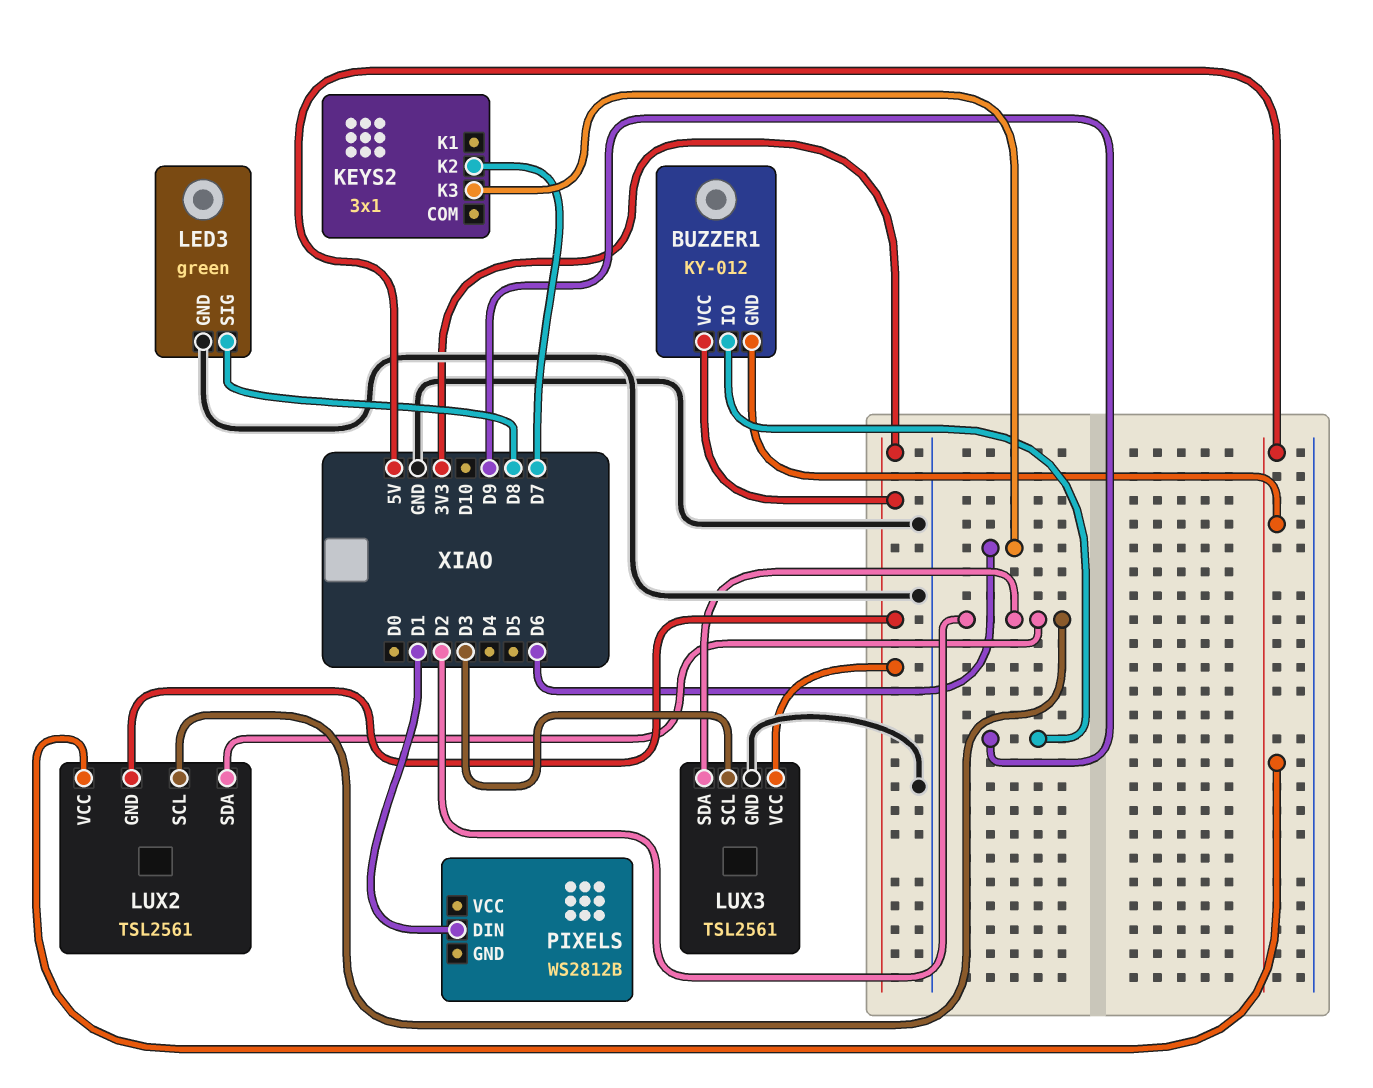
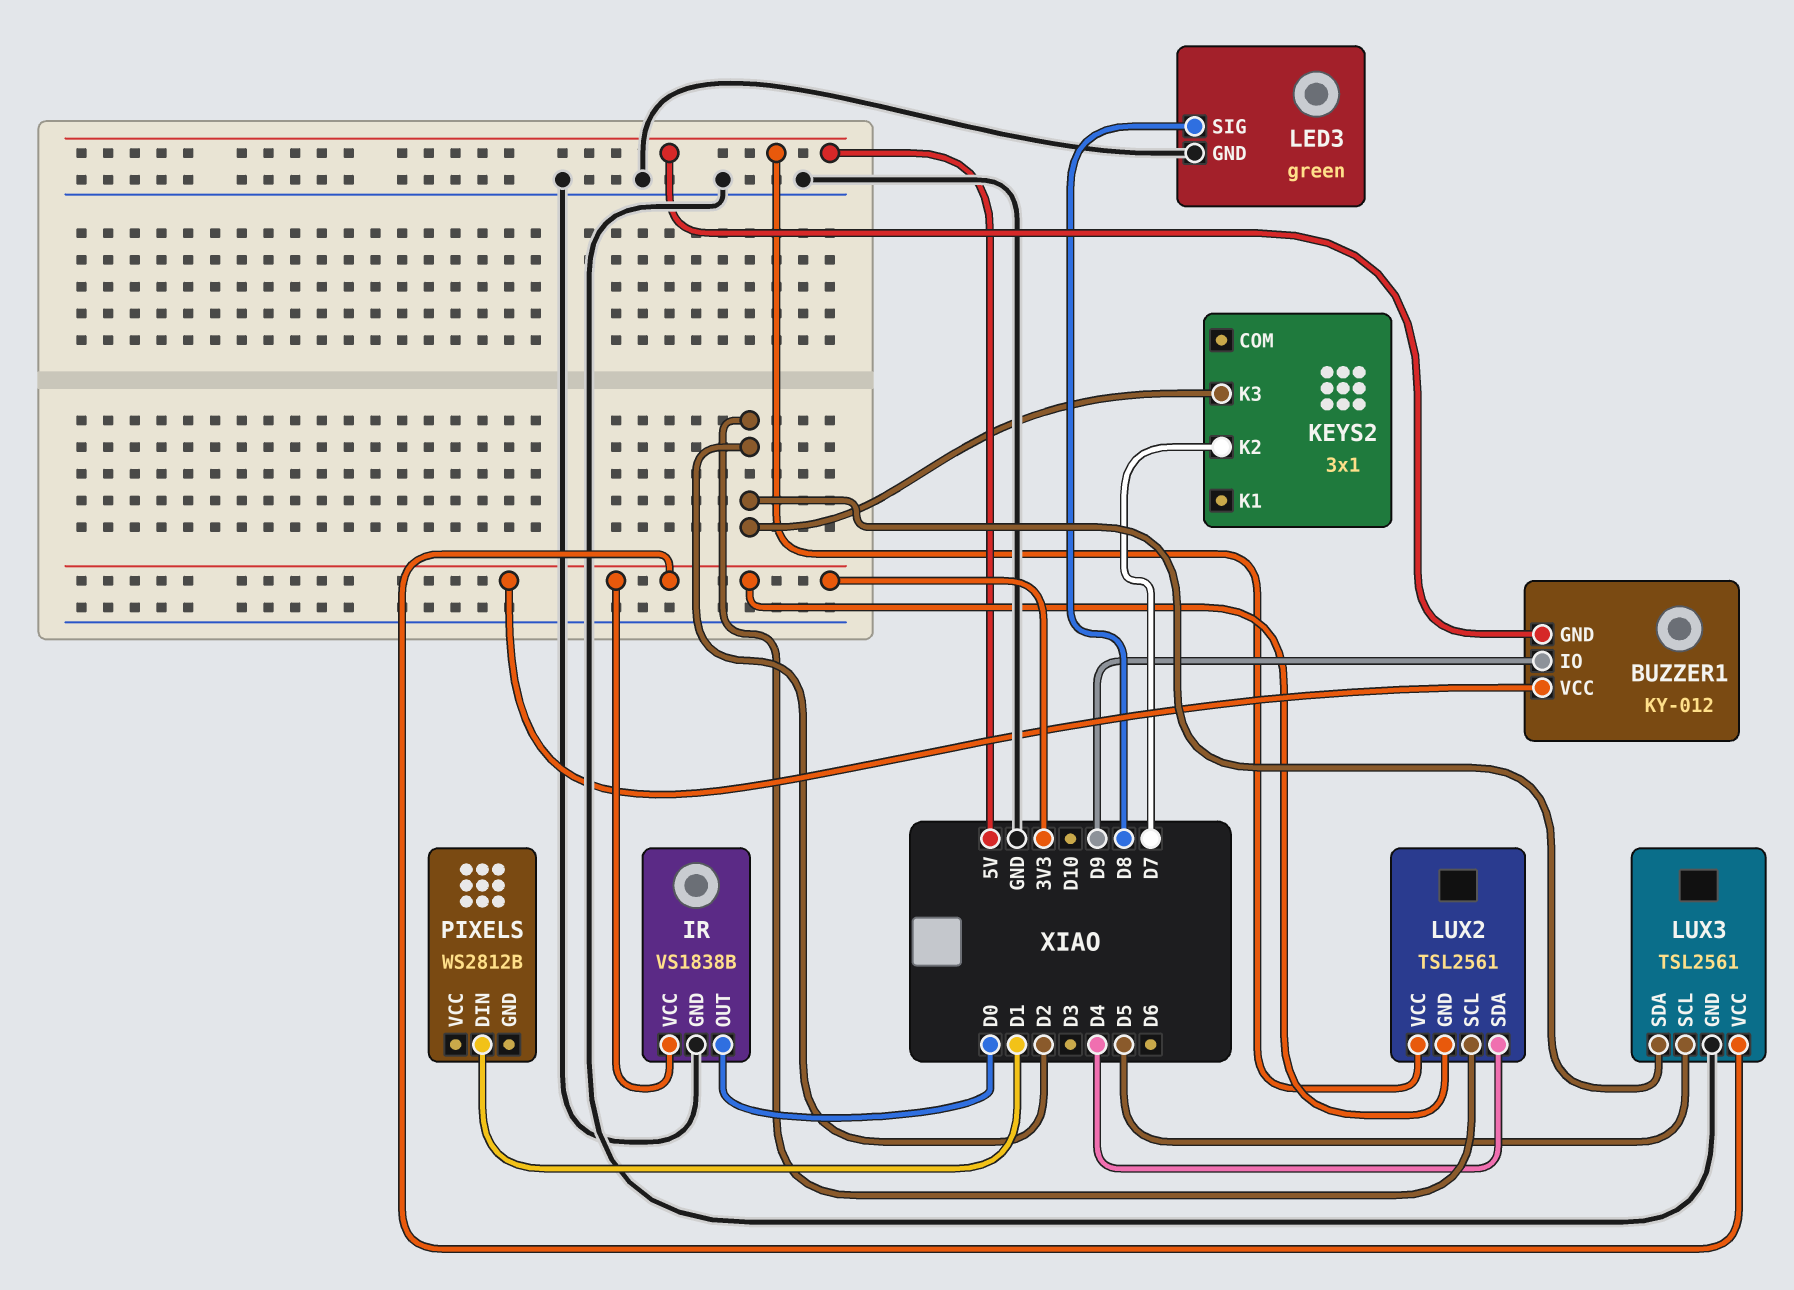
IR: none -> VS1838B
IR pin GND: none -> GND
IR pin OUT: none -> D0
IR pin VCC: none -> 3V3
KEYS2 pin K3: D6 -> D2
LUX2 pin SDA: D2 -> D4
LUX3 pin SCL: D3 -> D5

